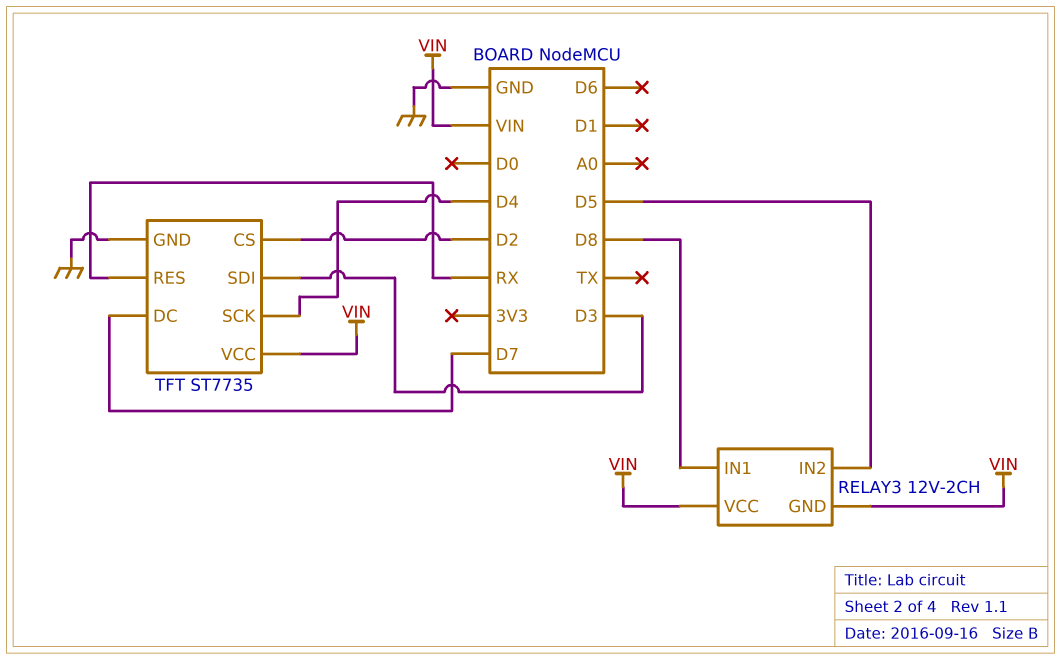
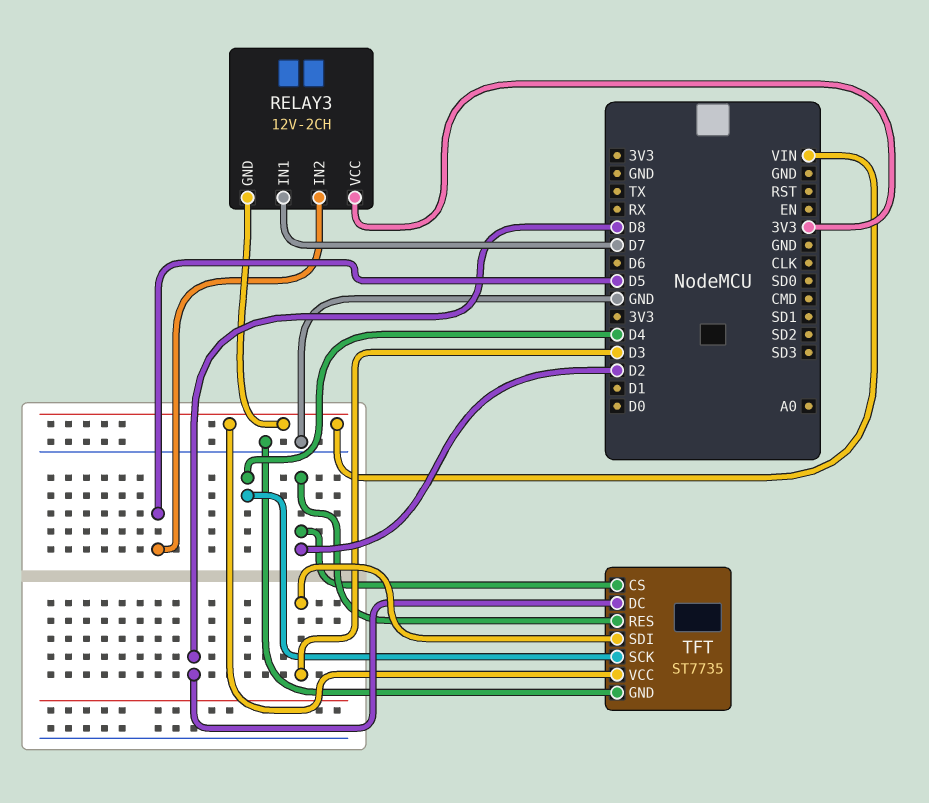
RELAY3 pin IN1: D8 -> D7
RELAY3 pin VCC: VIN -> 3V3
TFT pin DC: D7 -> D8
TFT pin RES: RX -> D2

